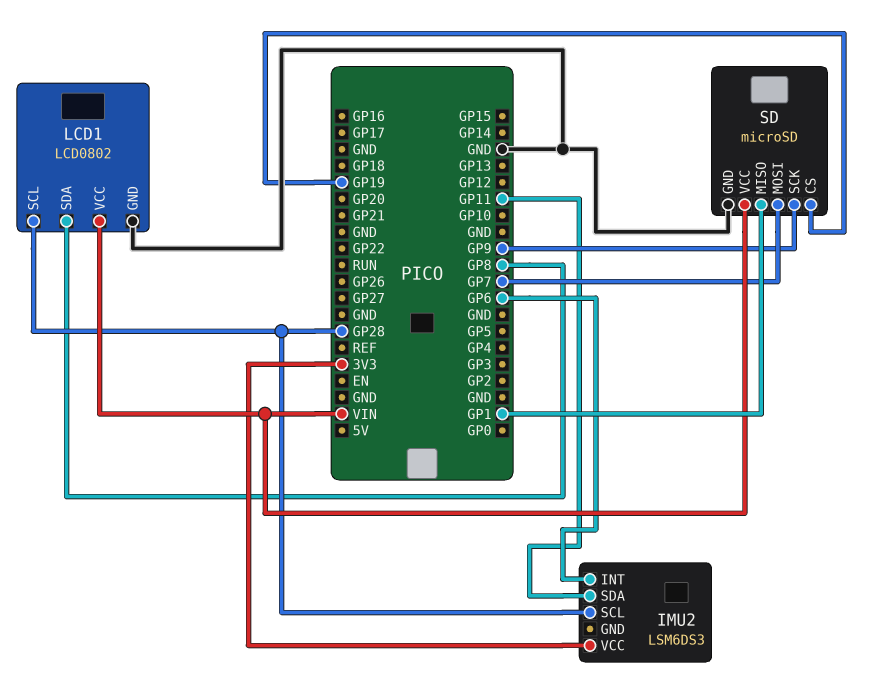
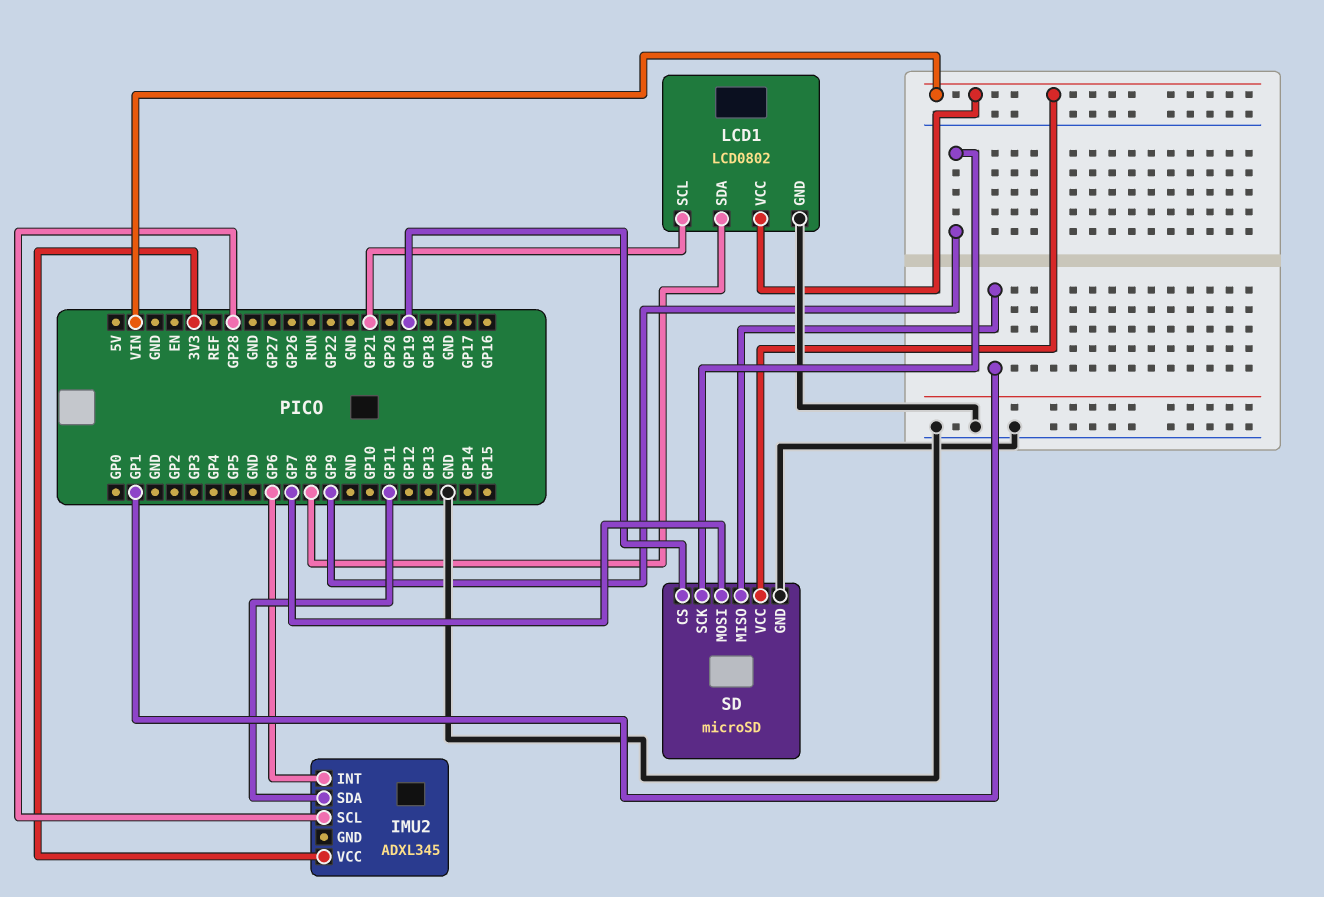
IMU2: LSM6DS3 -> ADXL345
LCD1 pin SCL: GP28 -> GP21

